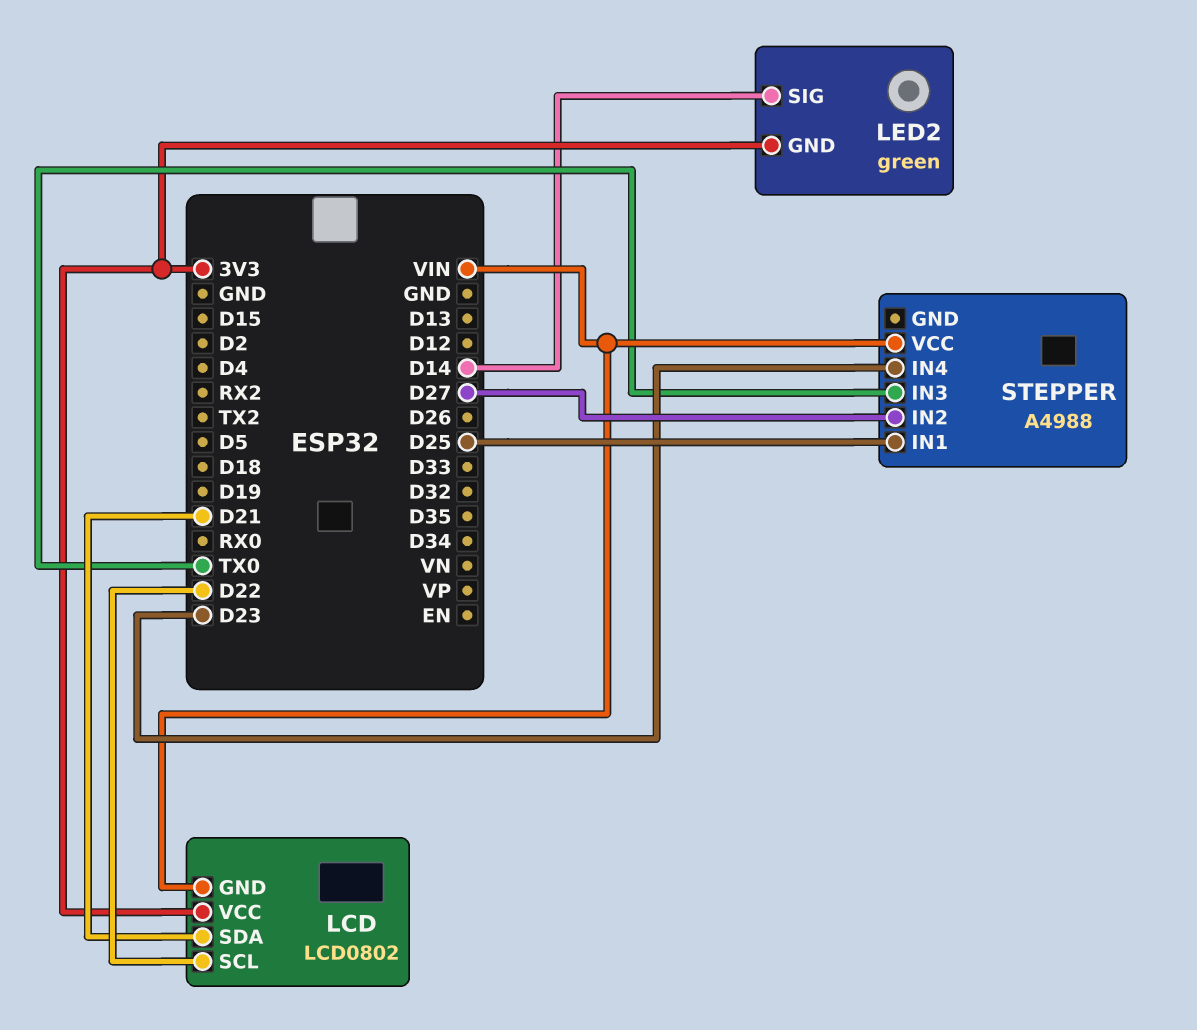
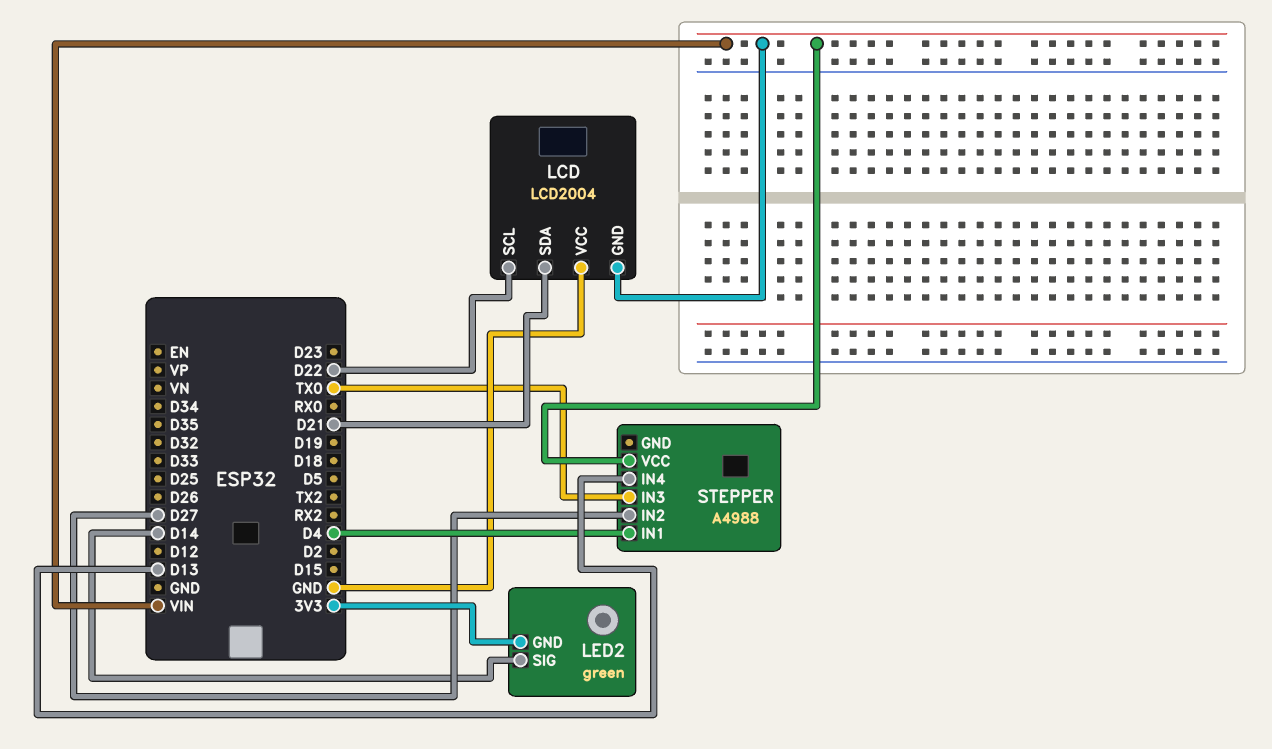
LCD: LCD0802 -> LCD2004
LCD pin VCC: 3V3 -> GND
STEPPER pin IN1: D25 -> D4
STEPPER pin IN4: D23 -> D13

